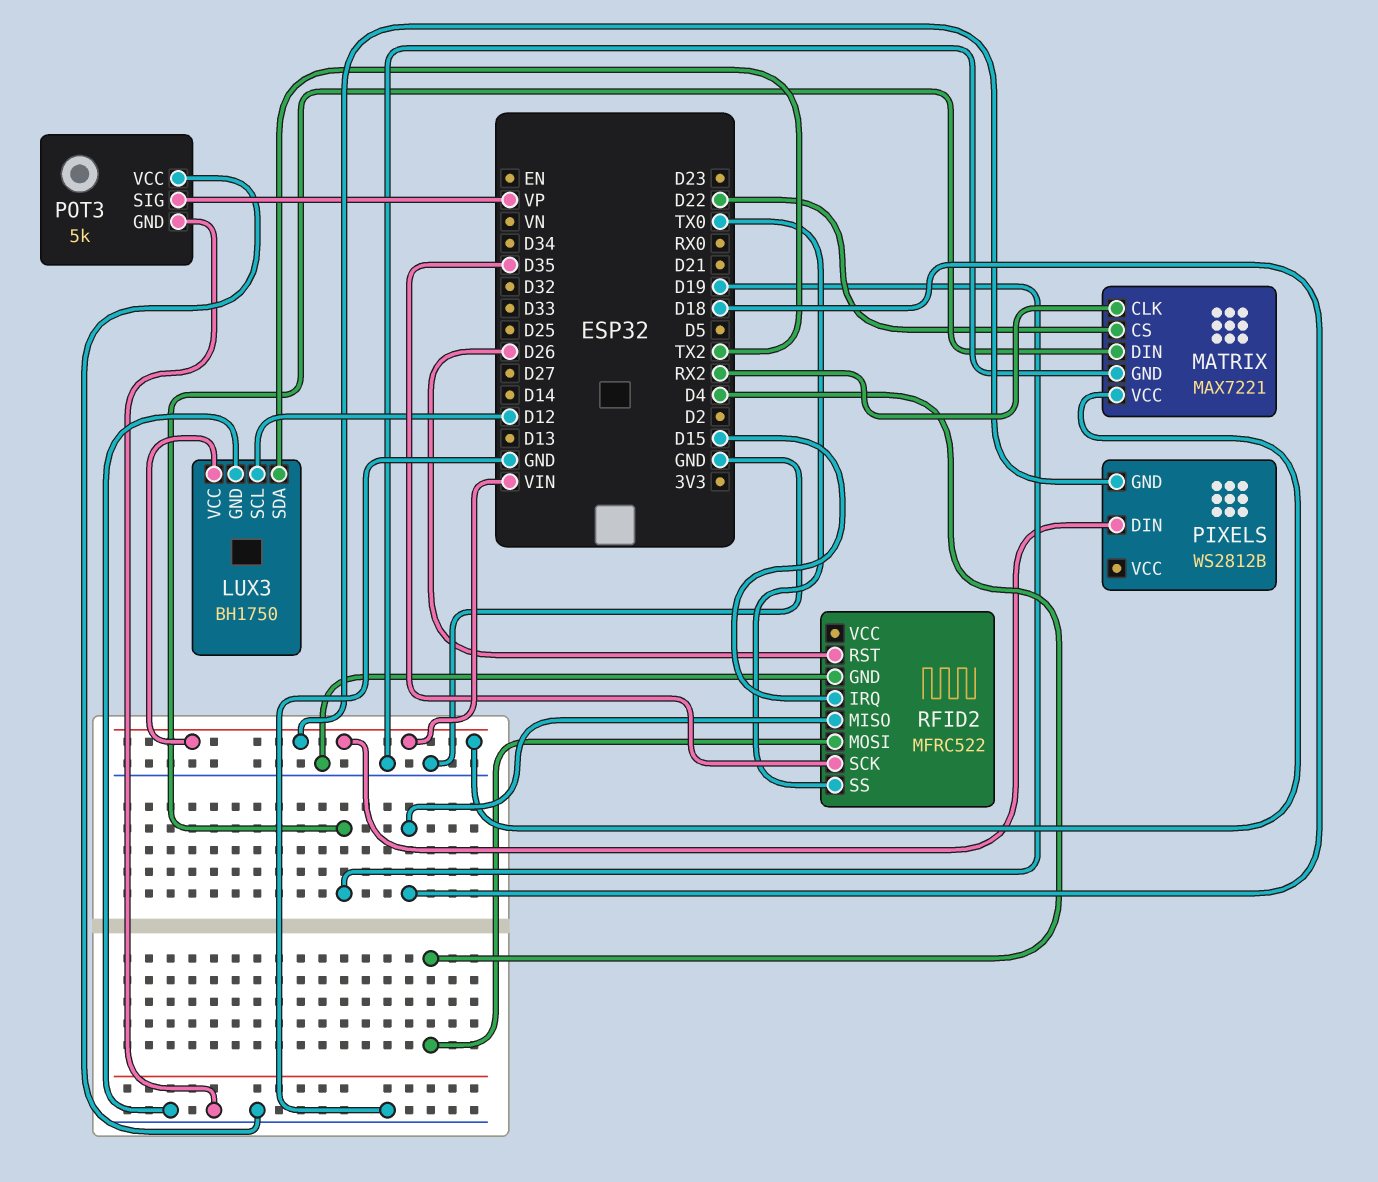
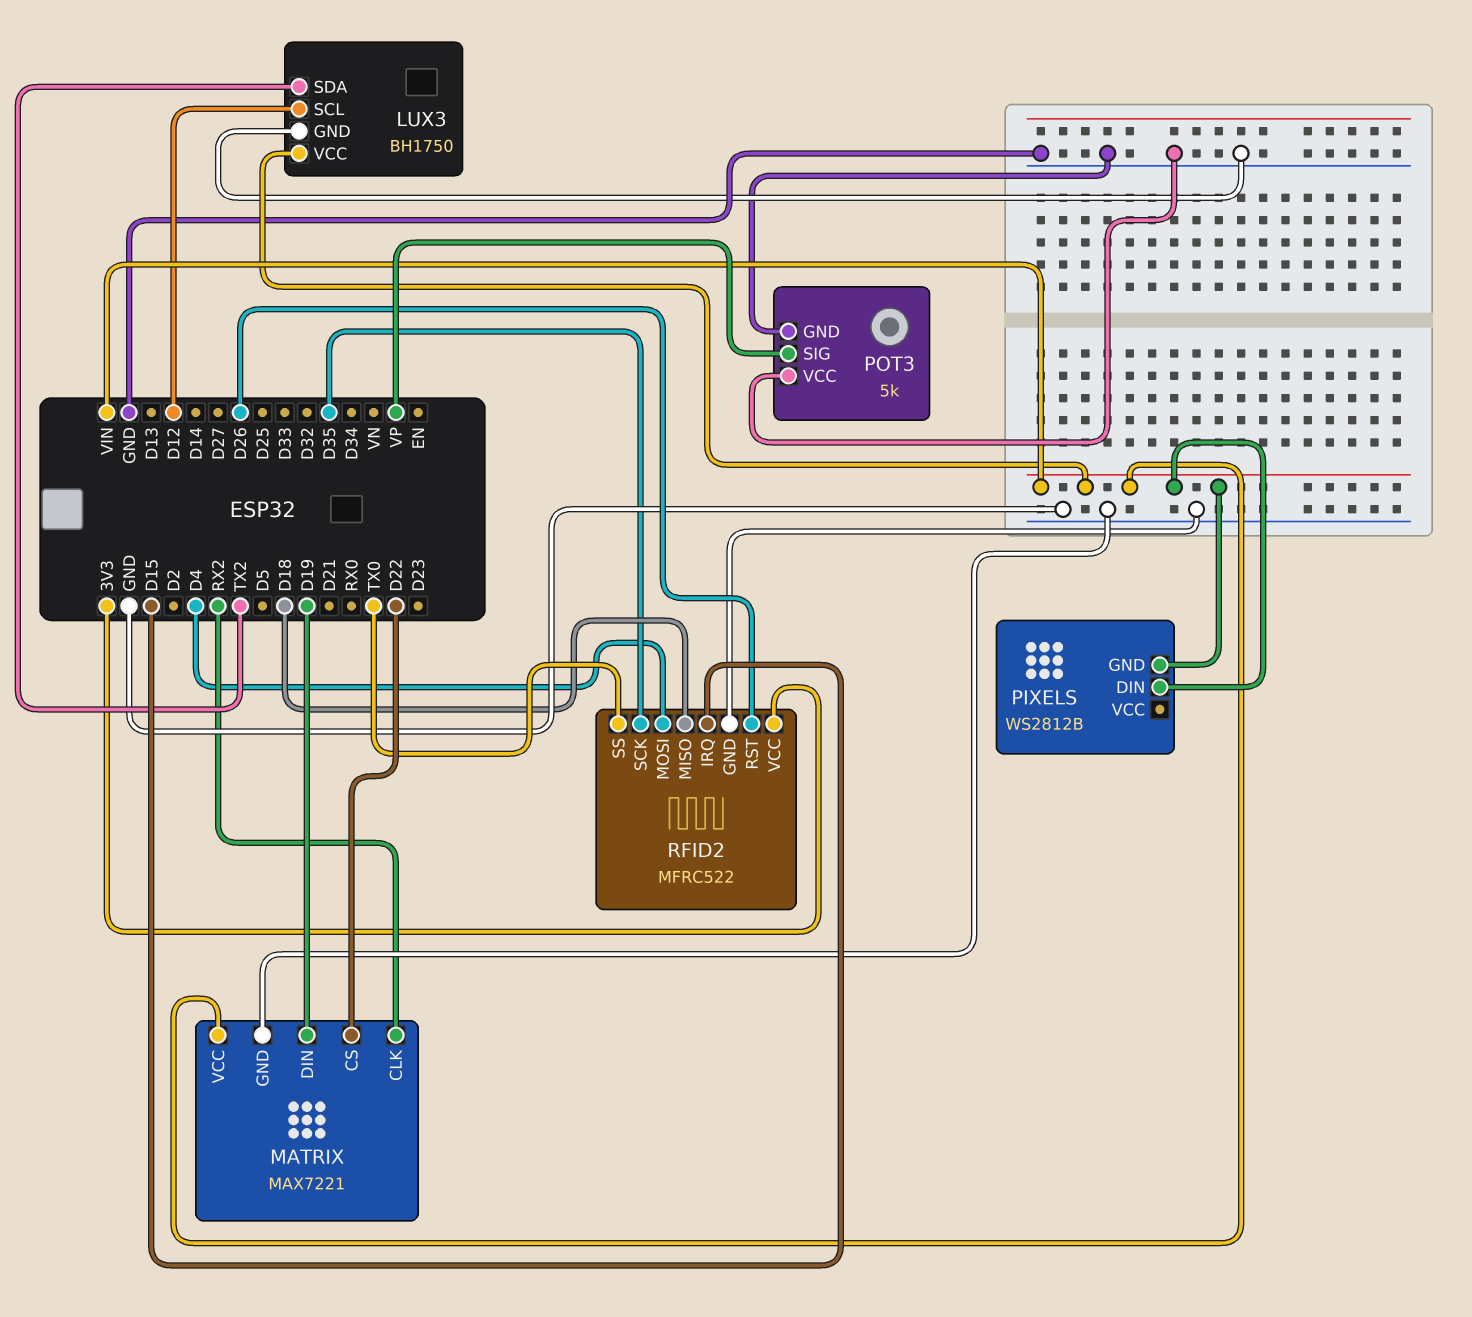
RFID2 pin VCC: none -> 3V3

